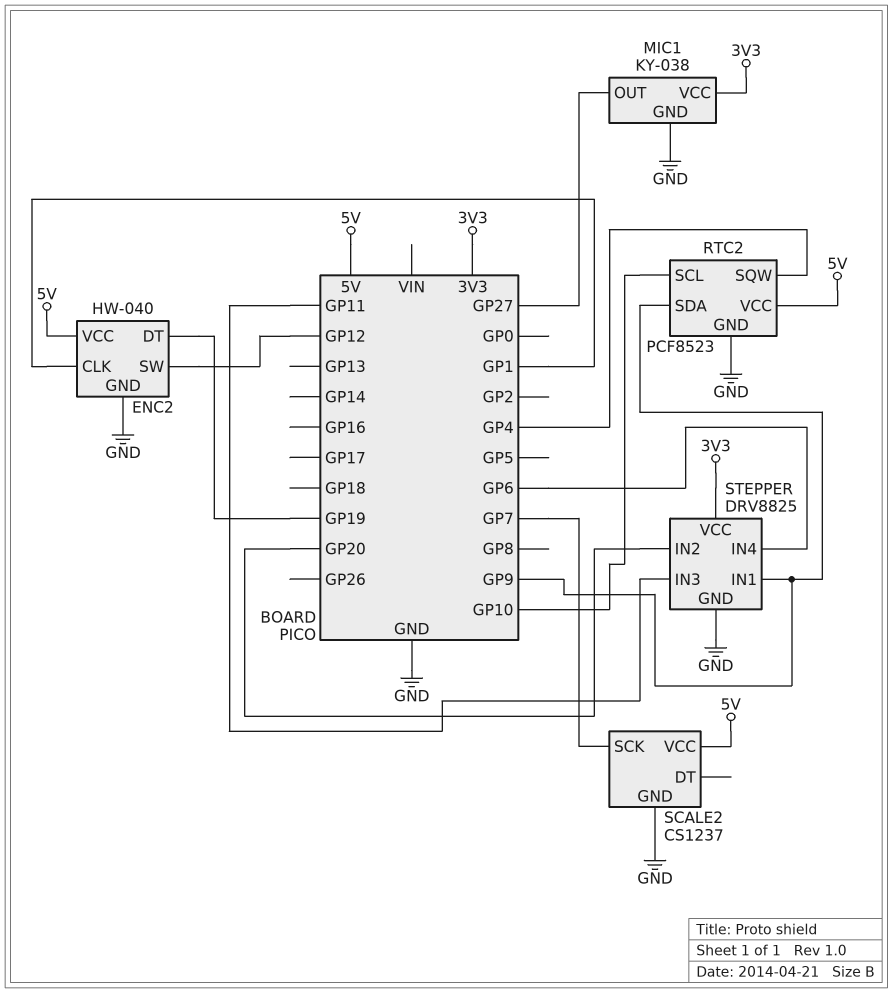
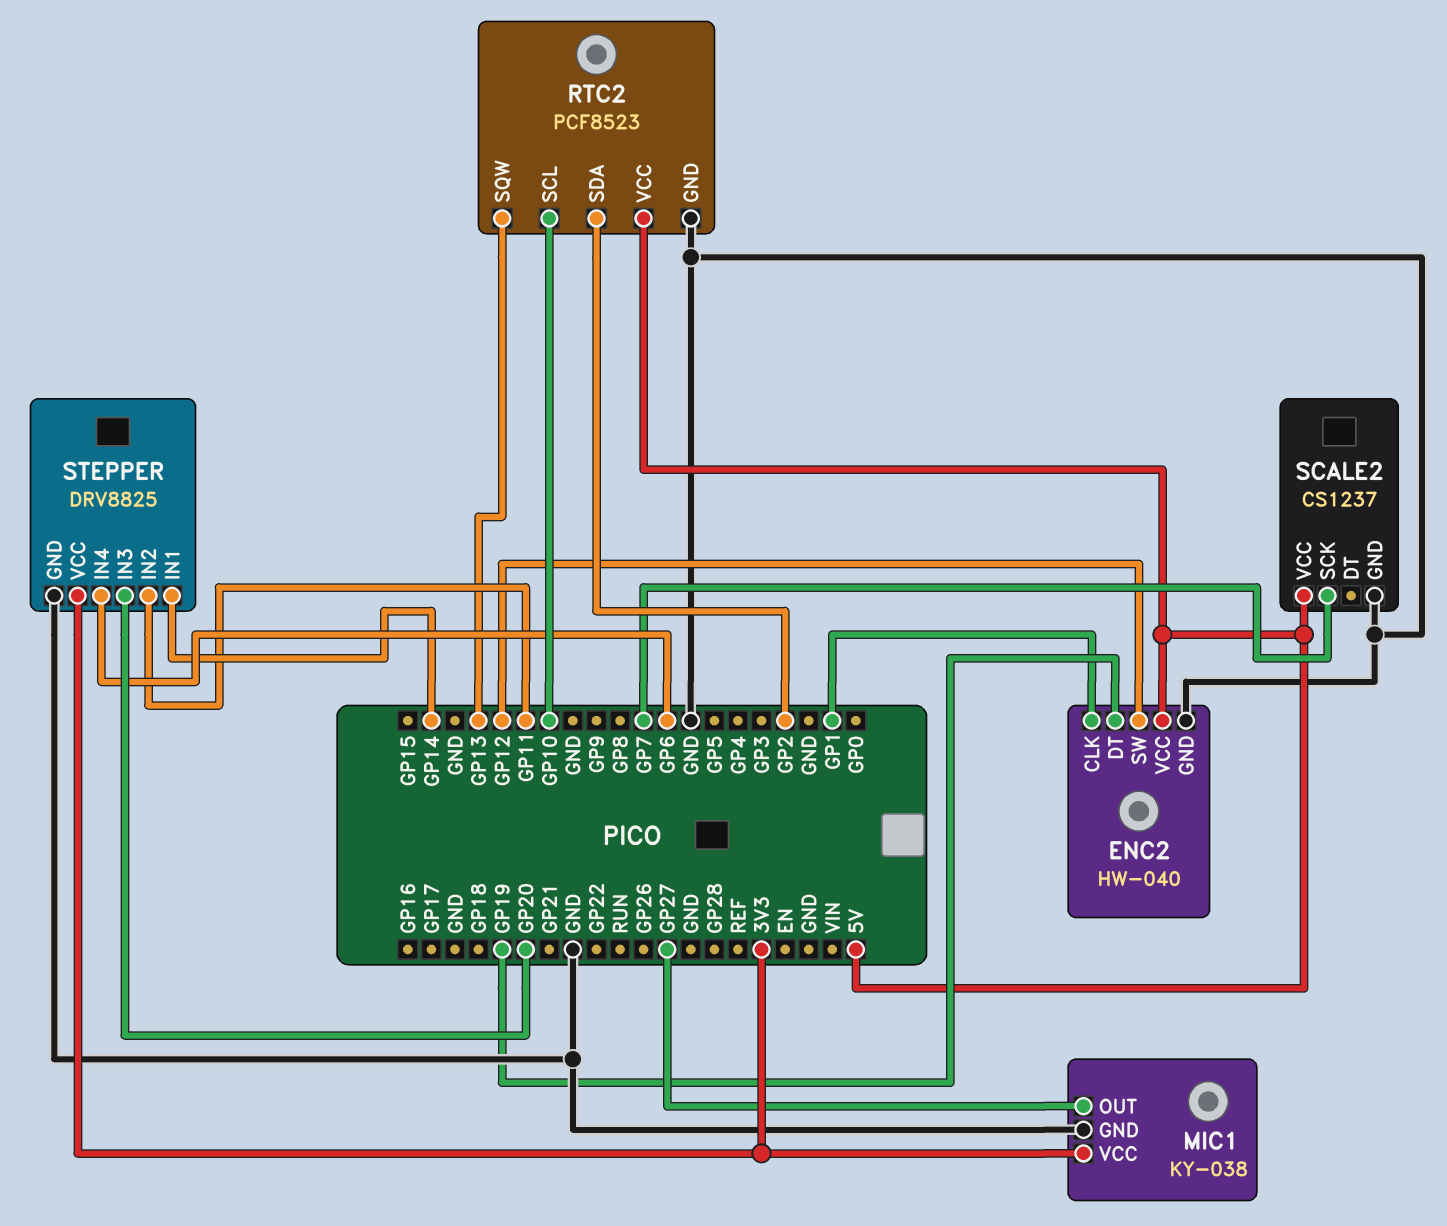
RTC2 pin SDA: GP9 -> GP2
RTC2 pin SQW: GP4 -> GP13
STEPPER pin IN1: GP9 -> GP14
STEPPER pin IN2: GP20 -> GP11
STEPPER pin IN3: GP11 -> GP20

